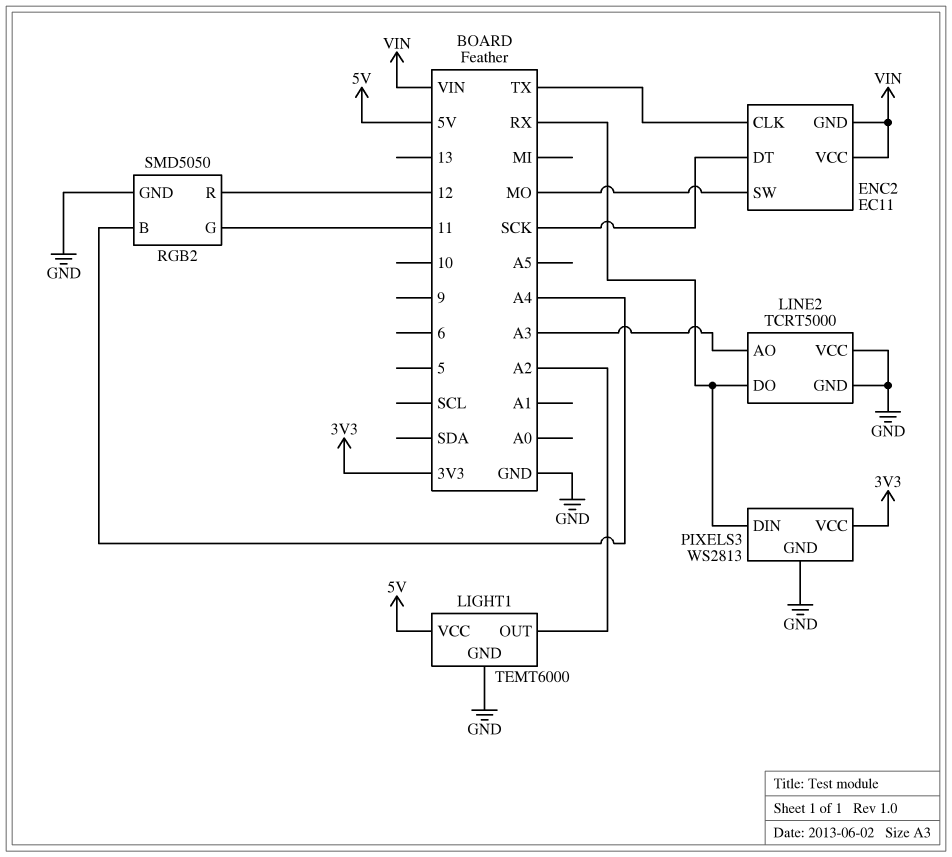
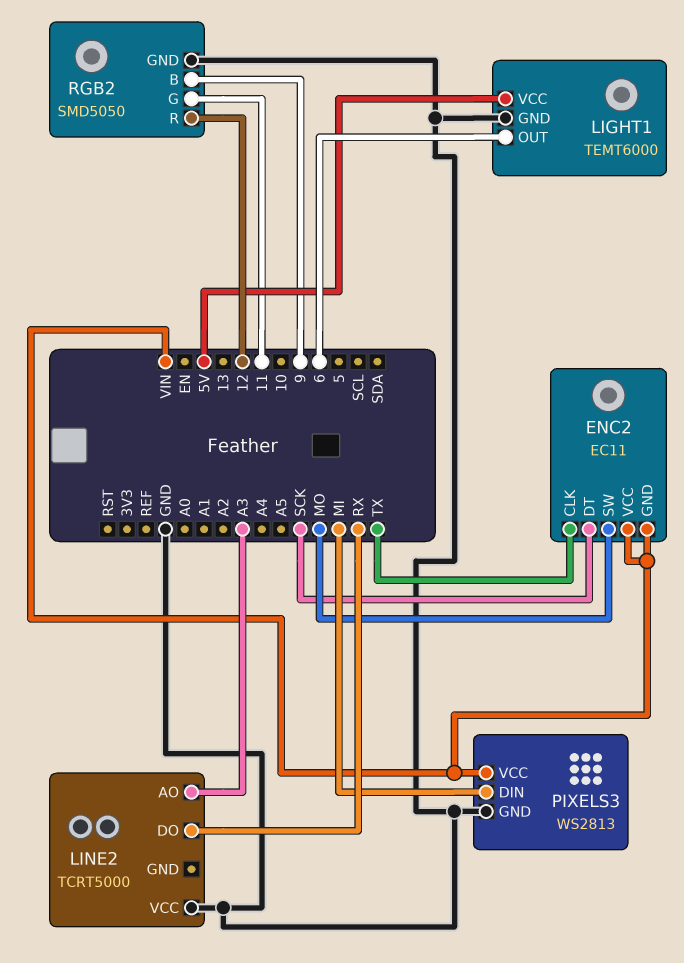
LIGHT1 pin OUT: A2 -> 6
LINE2 pin GND: GND -> none
PIXELS3 pin DIN: RX -> MI
PIXELS3 pin VCC: 3V3 -> VIN
RGB2 pin B: A4 -> 9

